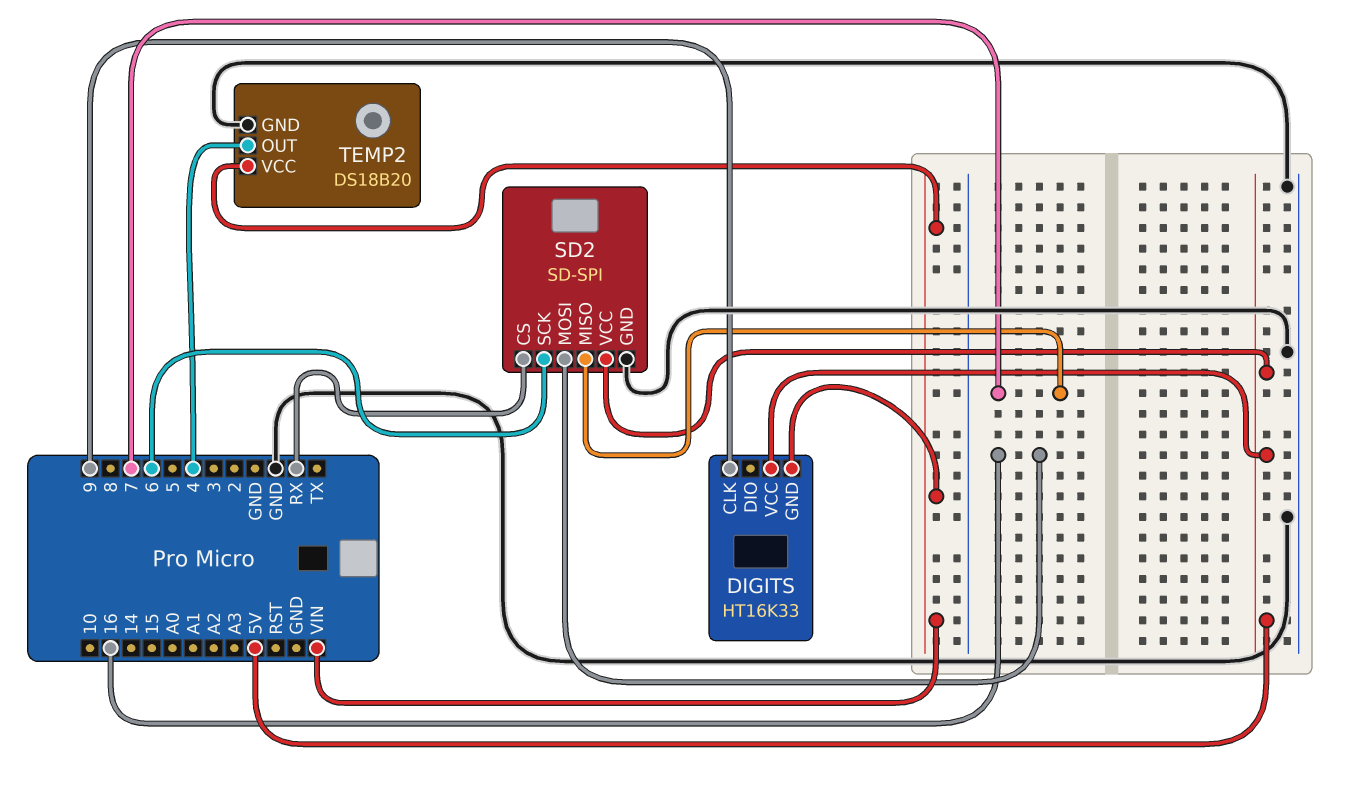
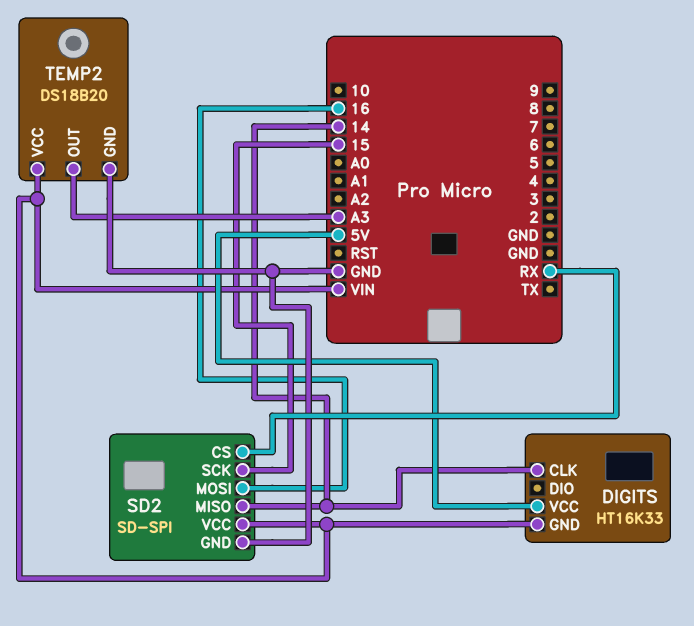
DIGITS pin CLK: 9 -> 14
SD2 pin MISO: 7 -> 14
SD2 pin SCK: 6 -> 15
SD2 pin VCC: 5V -> VIN
TEMP2 pin OUT: 4 -> A3

